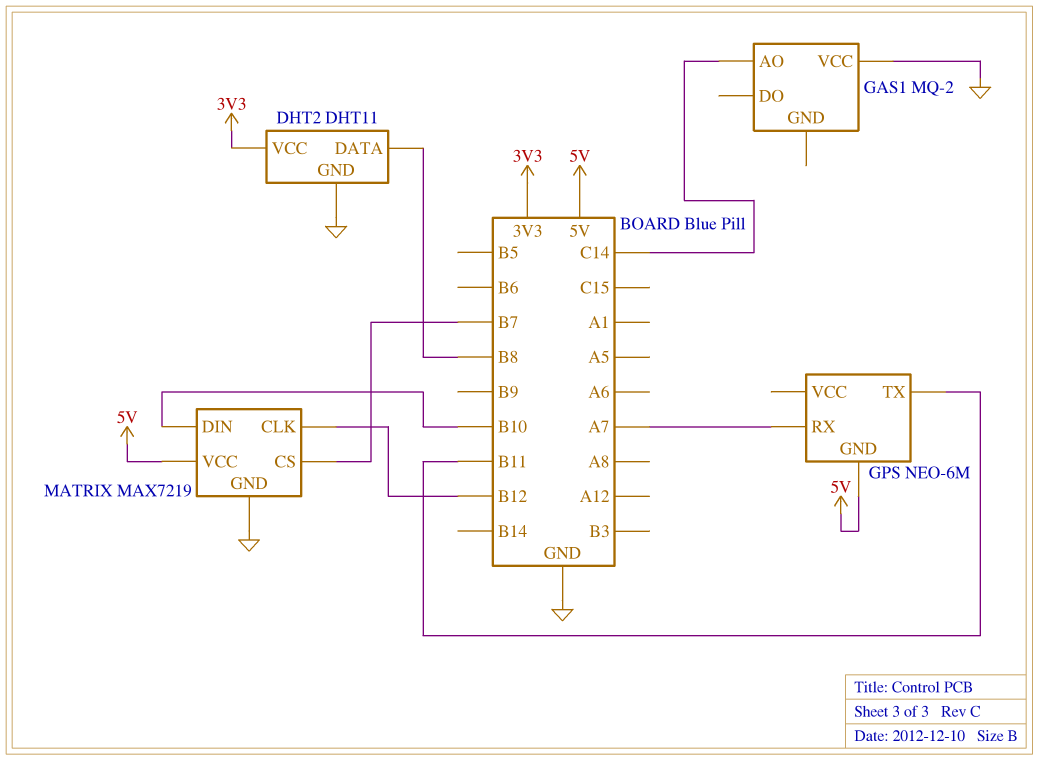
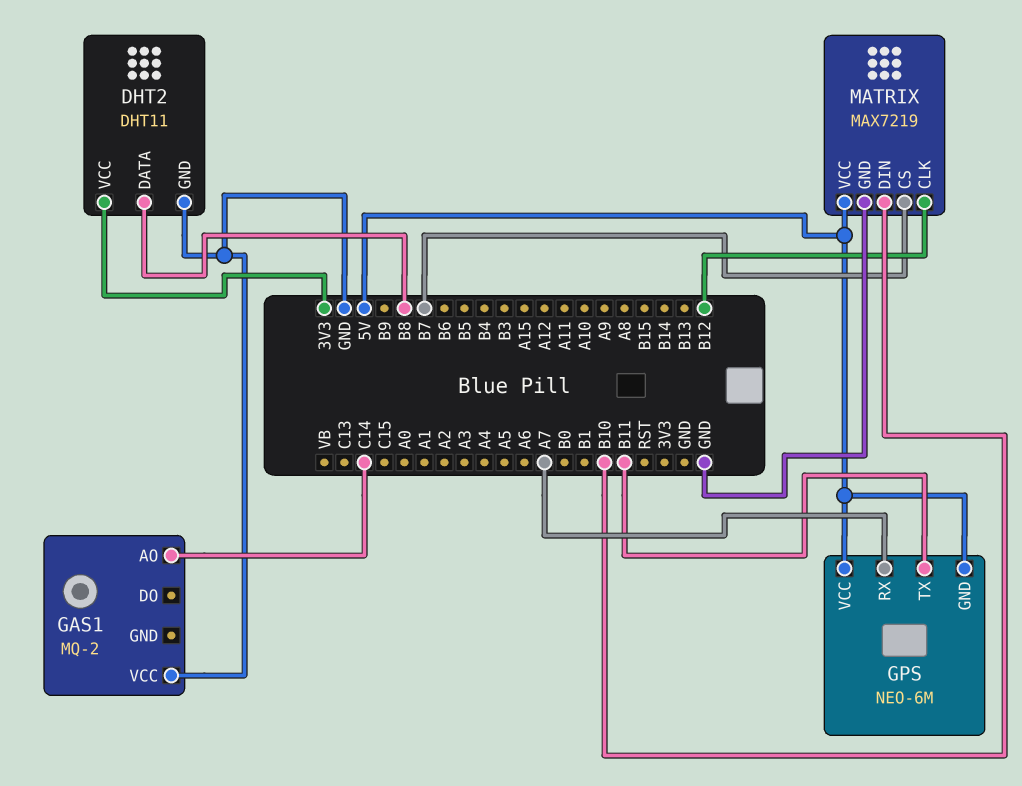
GPS pin VCC: none -> 5V

